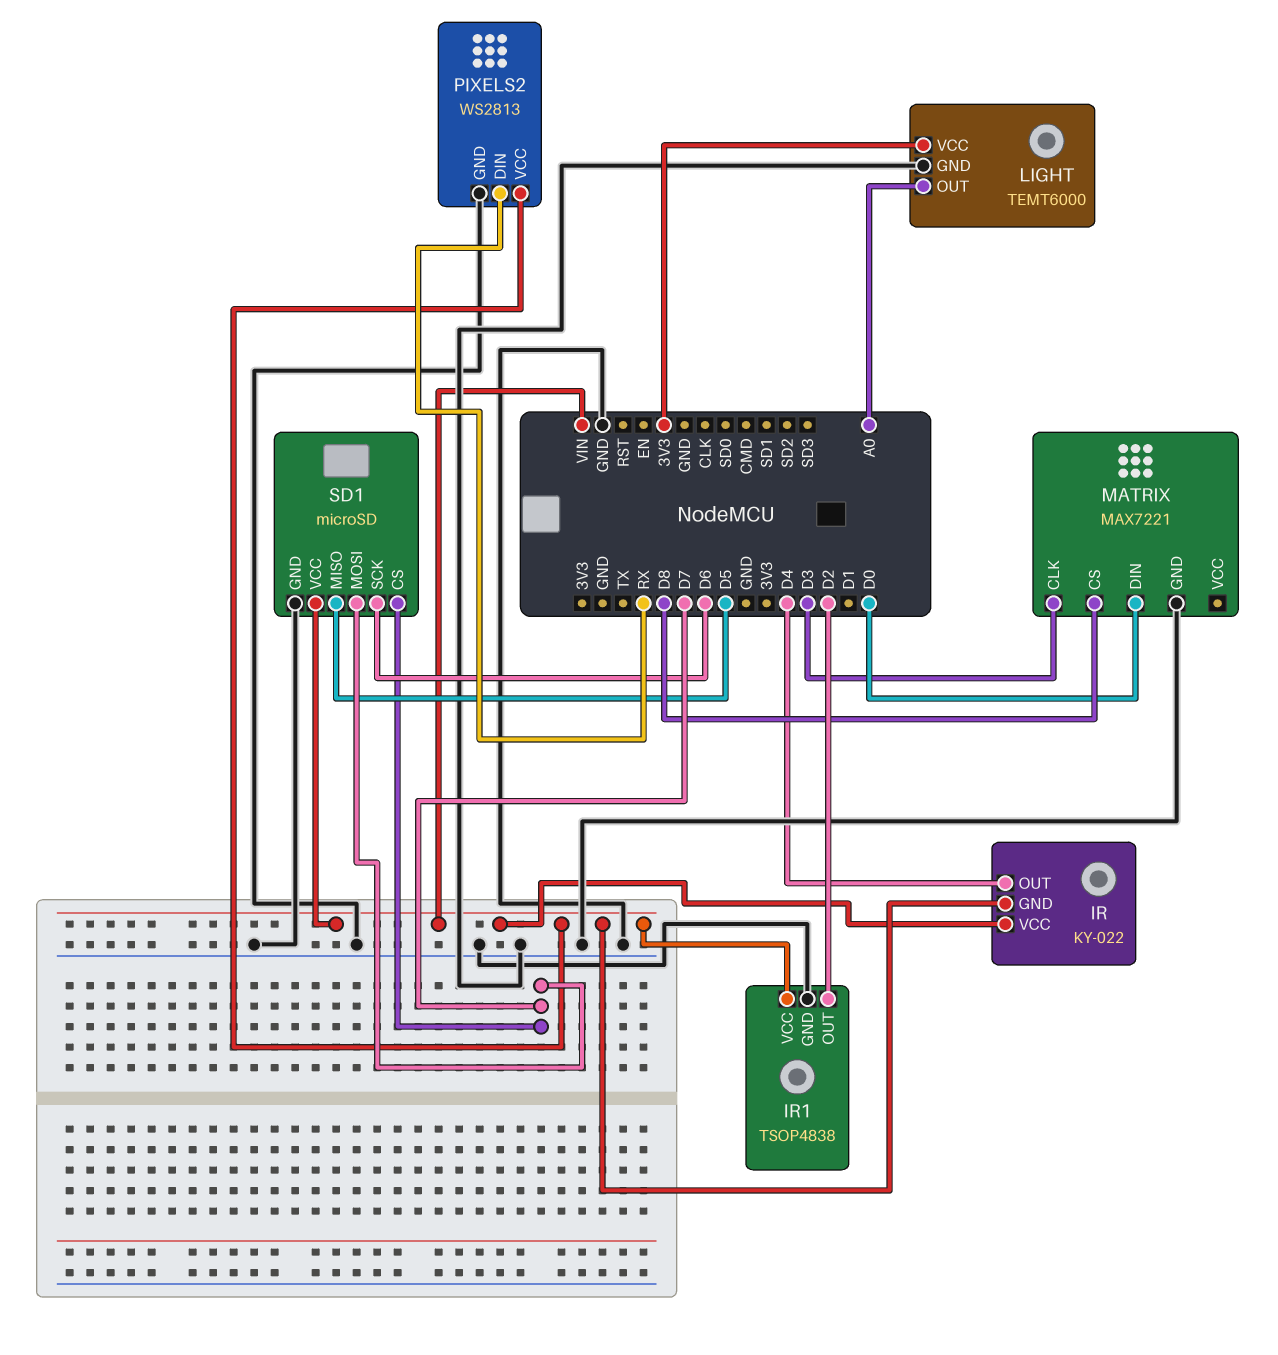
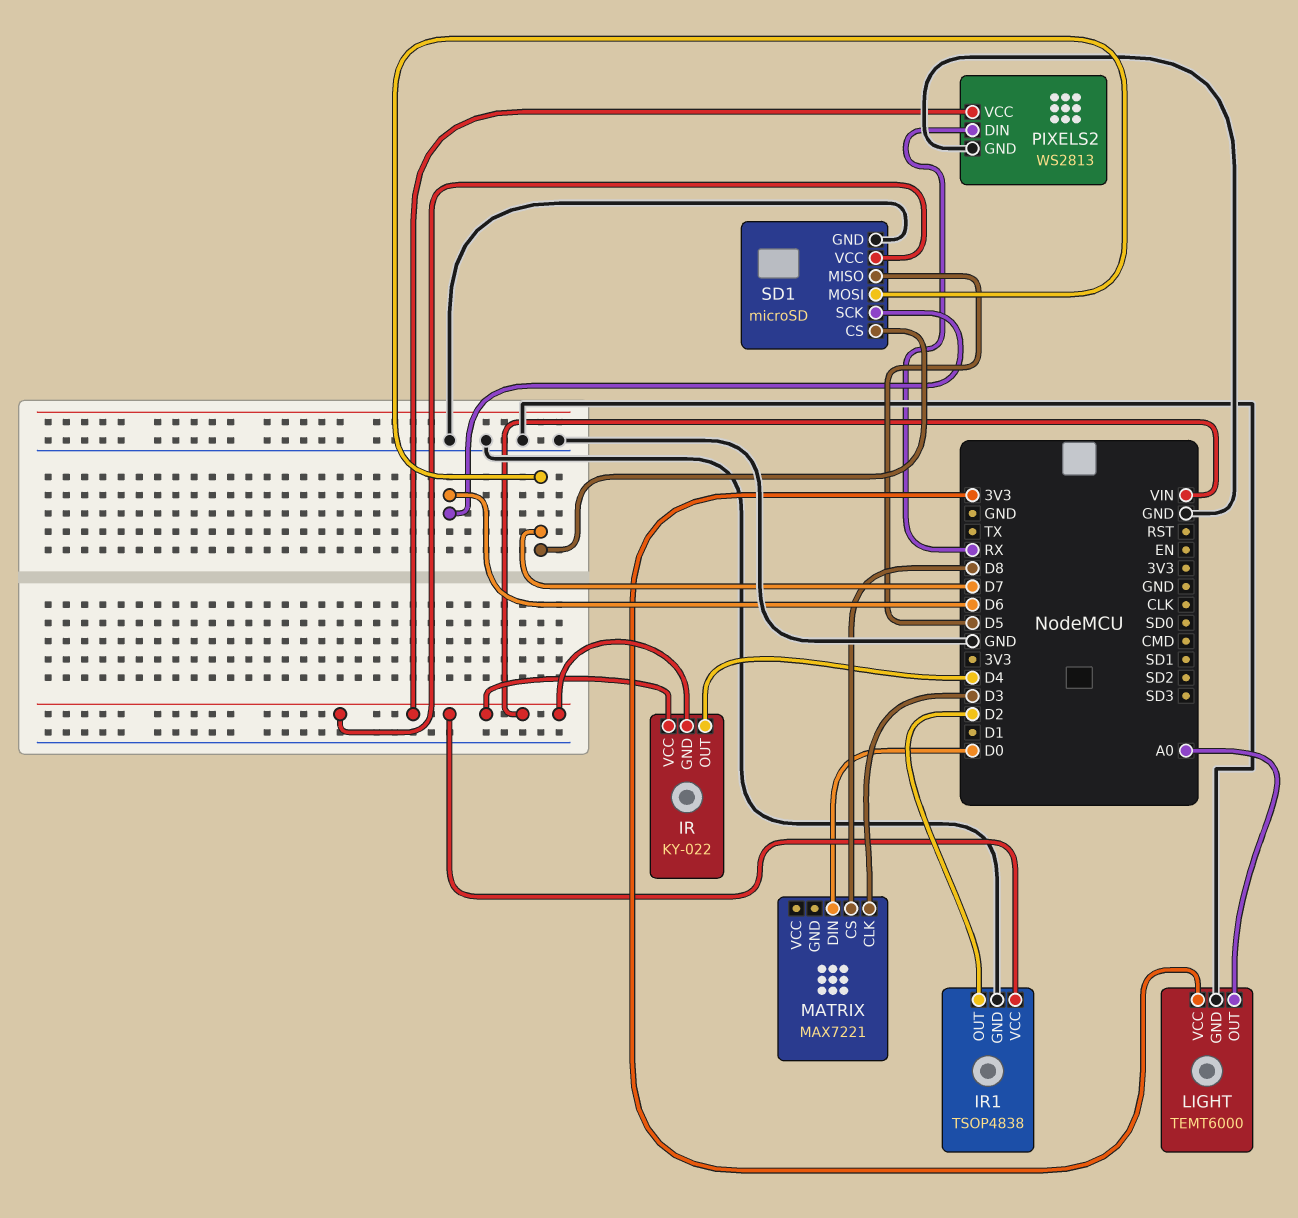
MATRIX pin GND: GND -> none

